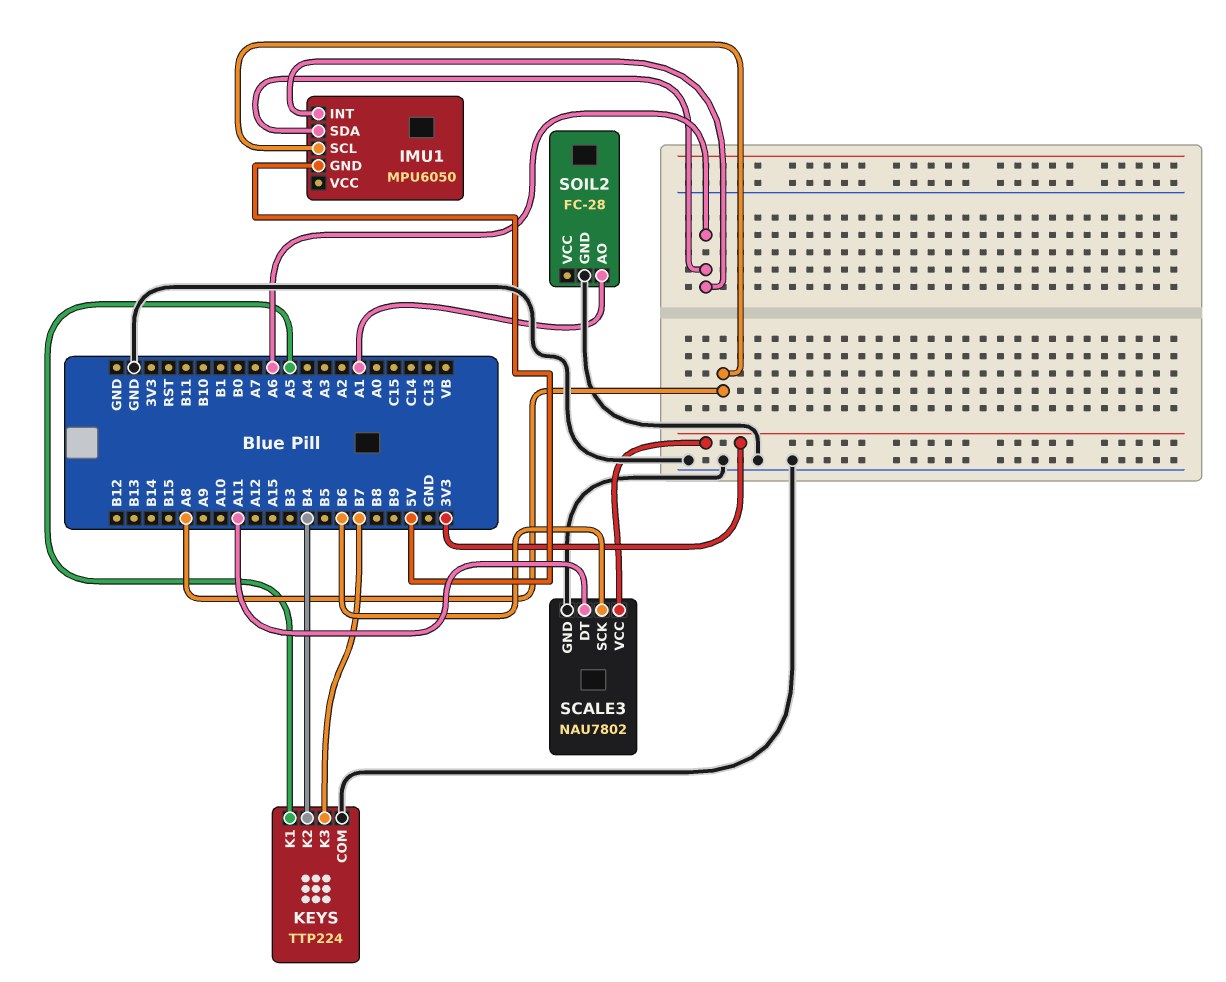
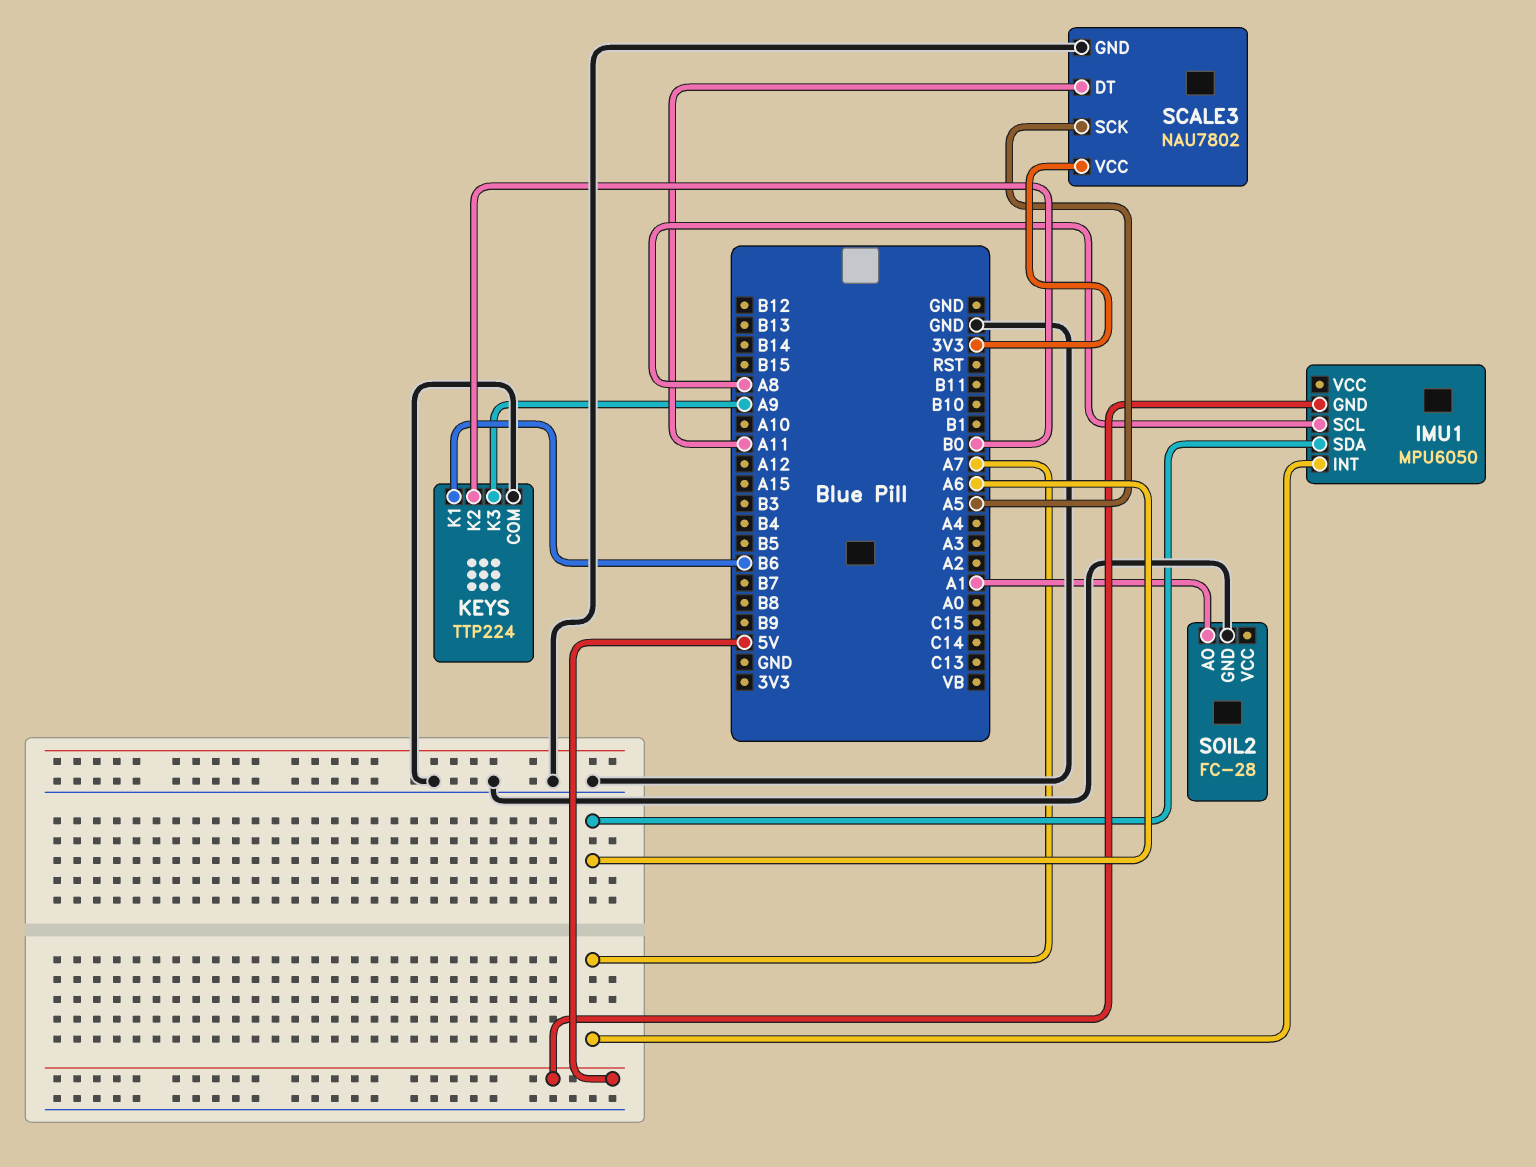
IMU1 pin INT: A6 -> A7
KEYS pin K1: A5 -> B6
KEYS pin K2: B4 -> B0
KEYS pin K3: B7 -> A9
SCALE3 pin SCK: B6 -> A5

